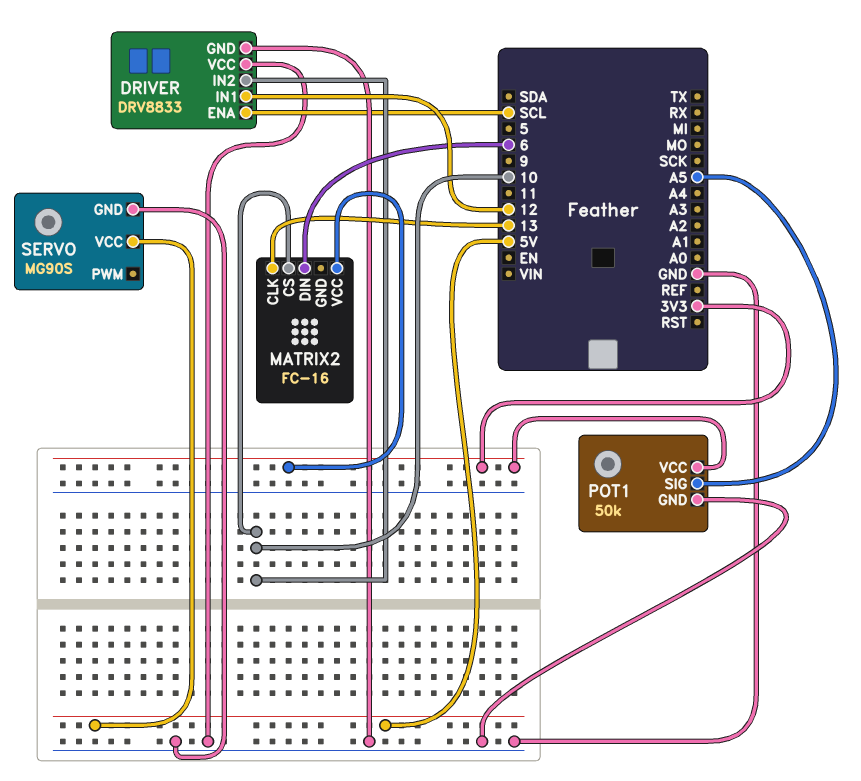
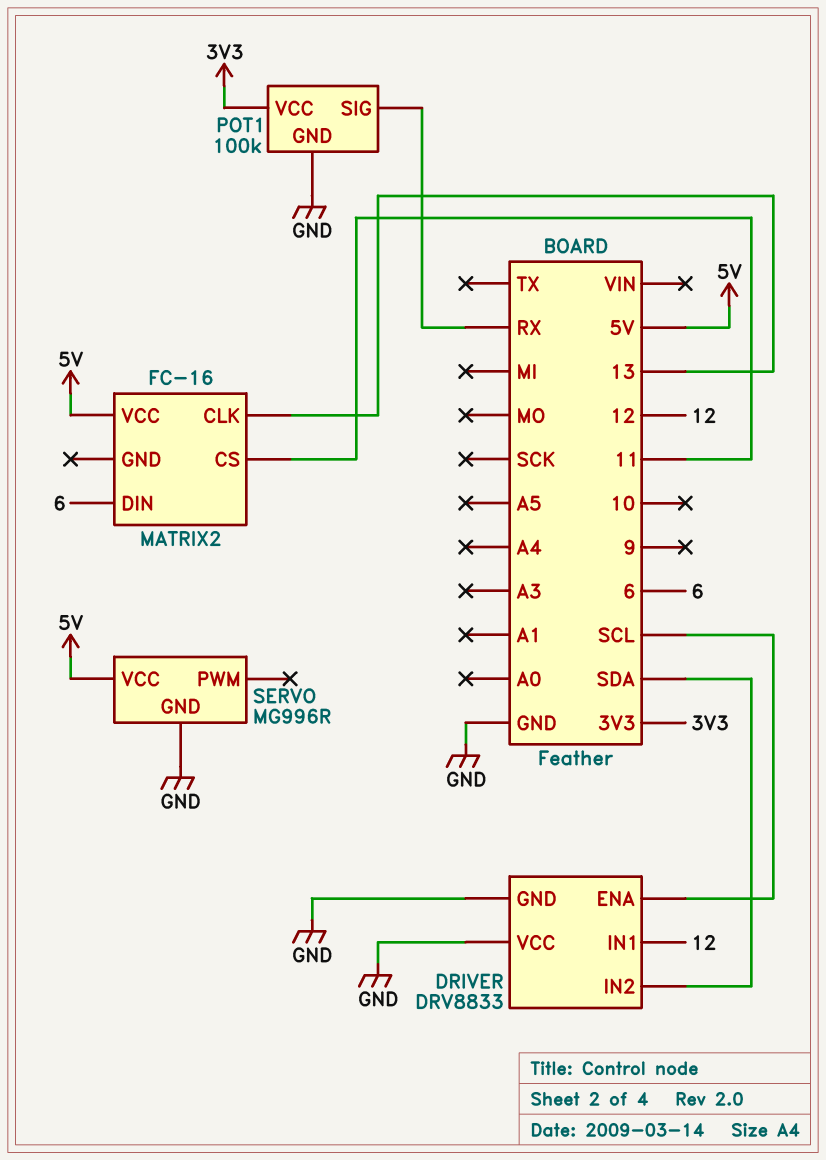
DRIVER pin IN2: 10 -> SDA
MATRIX2 pin CS: 10 -> 11
MATRIX2 pin VCC: 3V3 -> 5V
POT1: 50k -> 100k
POT1 pin SIG: A5 -> RX
SERVO: MG90S -> MG996R

